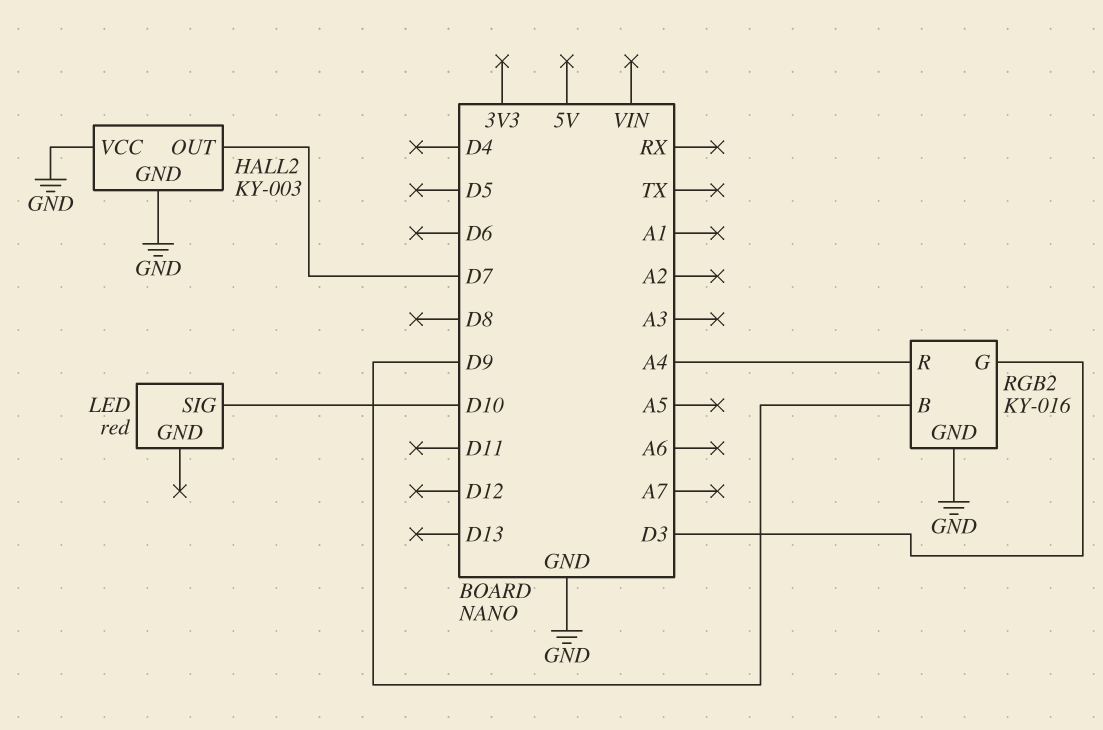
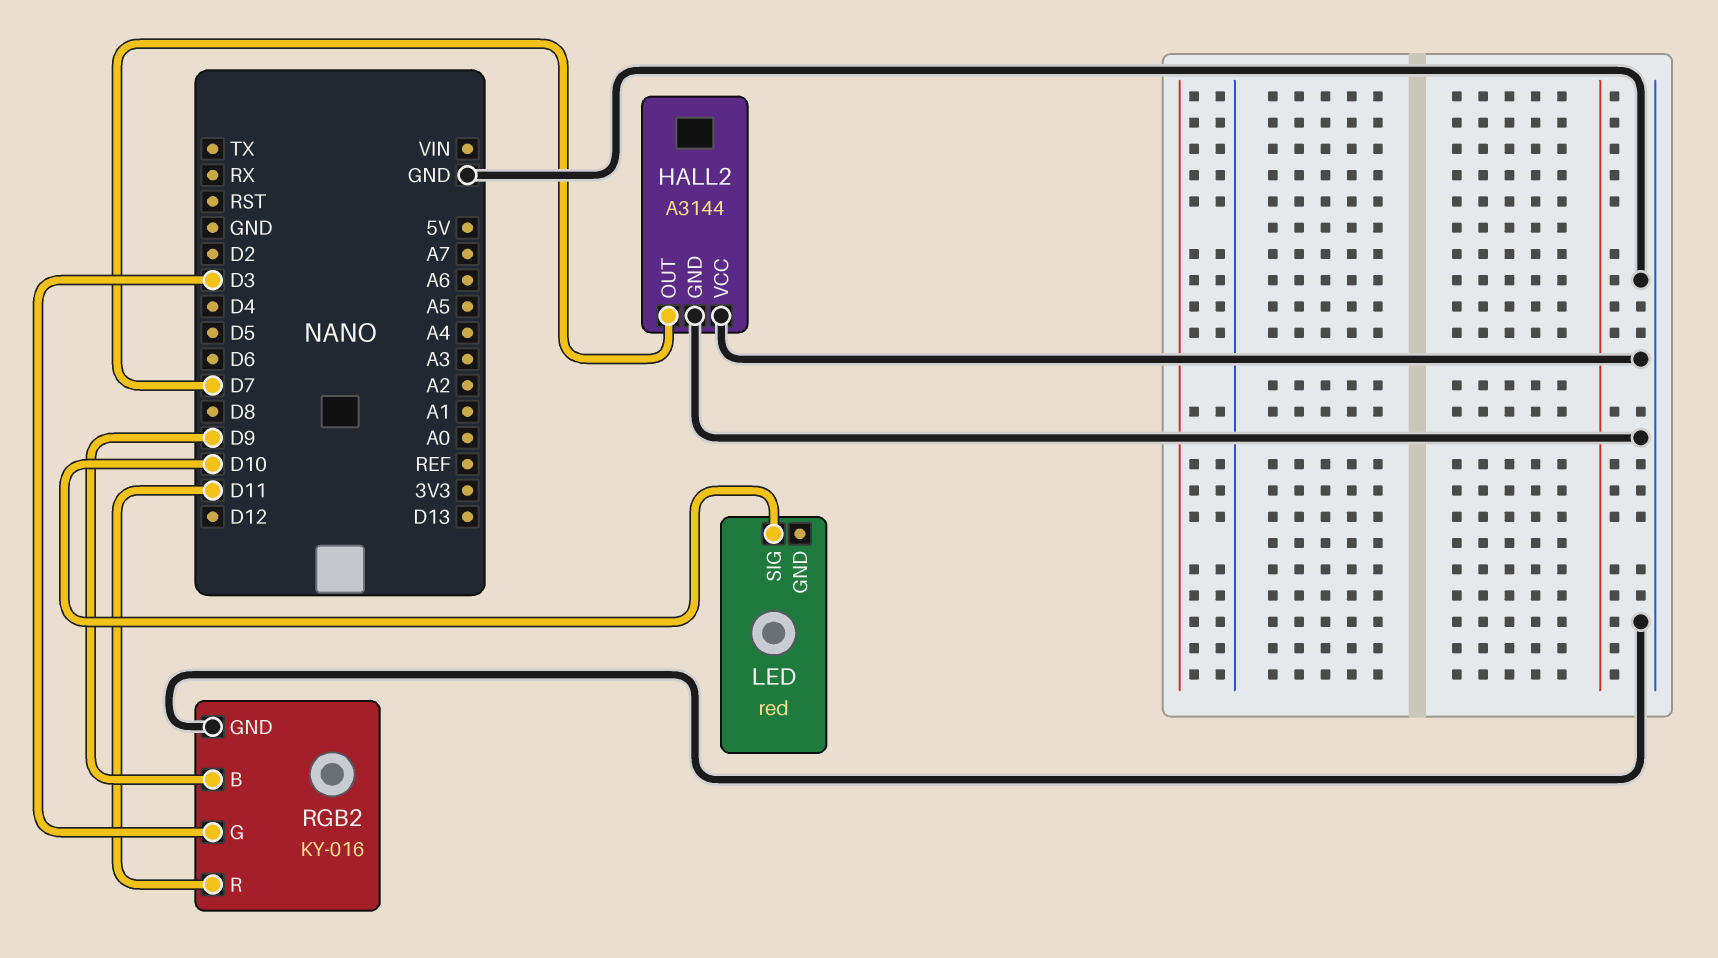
HALL2: KY-003 -> A3144
RGB2 pin R: A4 -> D11

